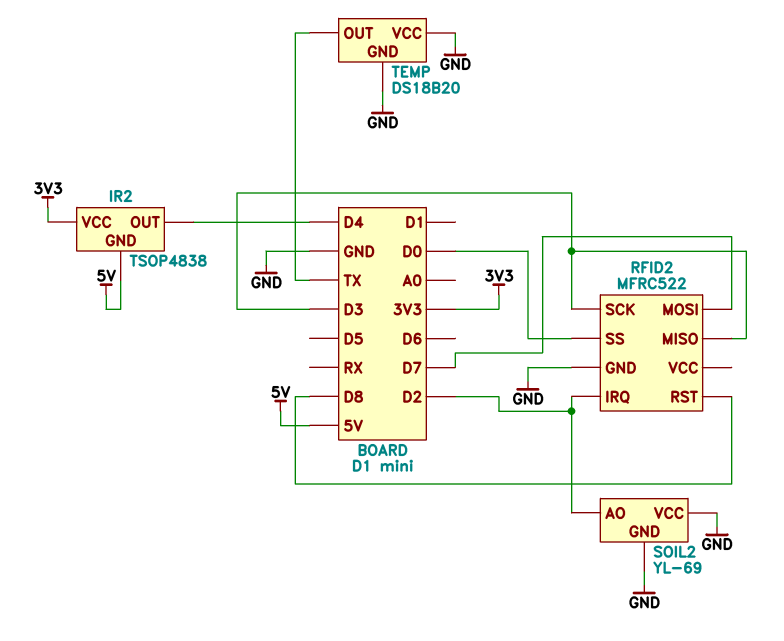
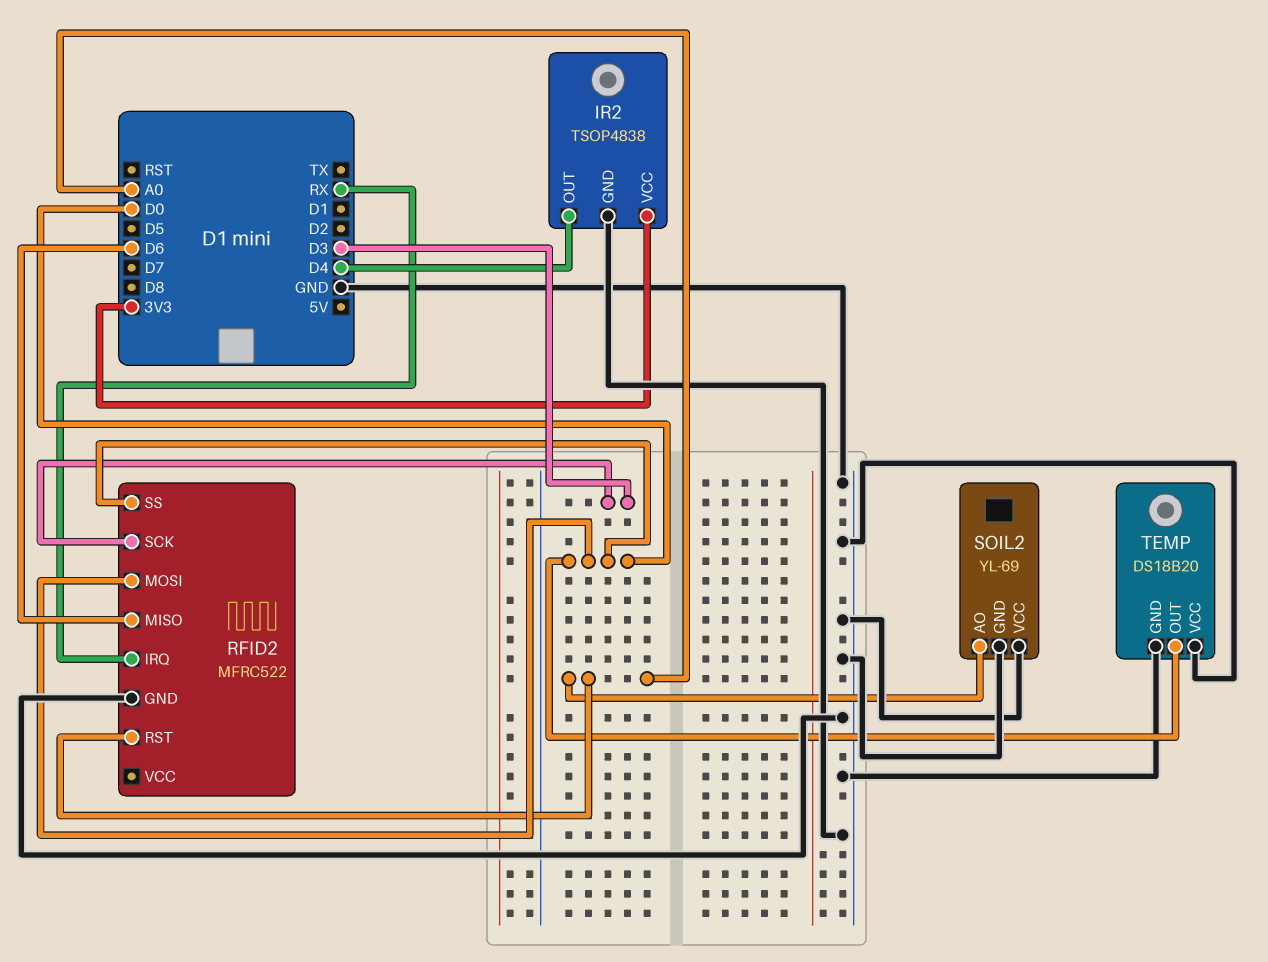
IR2 pin GND: 5V -> GND
RFID2 pin IRQ: D2 -> RX
RFID2 pin MISO: D3 -> D6
RFID2 pin MOSI: D7 -> D0
RFID2 pin RST: D8 -> A0
SOIL2 pin AO: D2 -> A0
TEMP pin OUT: TX -> D0

